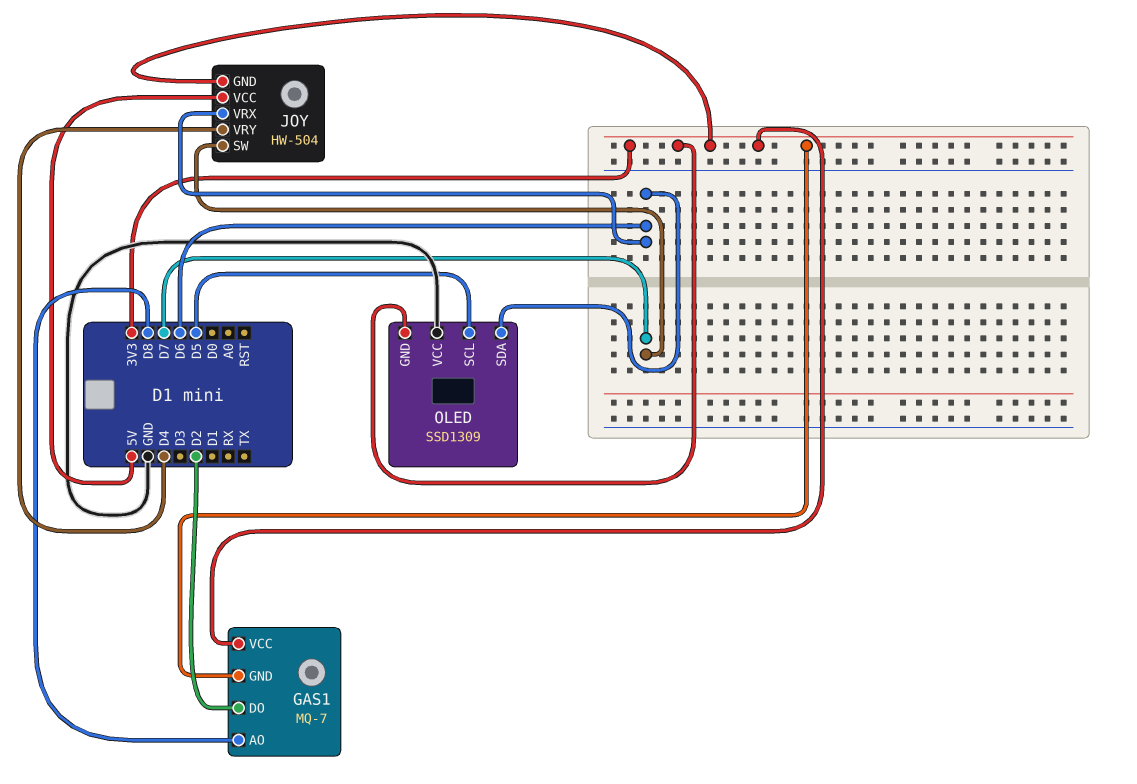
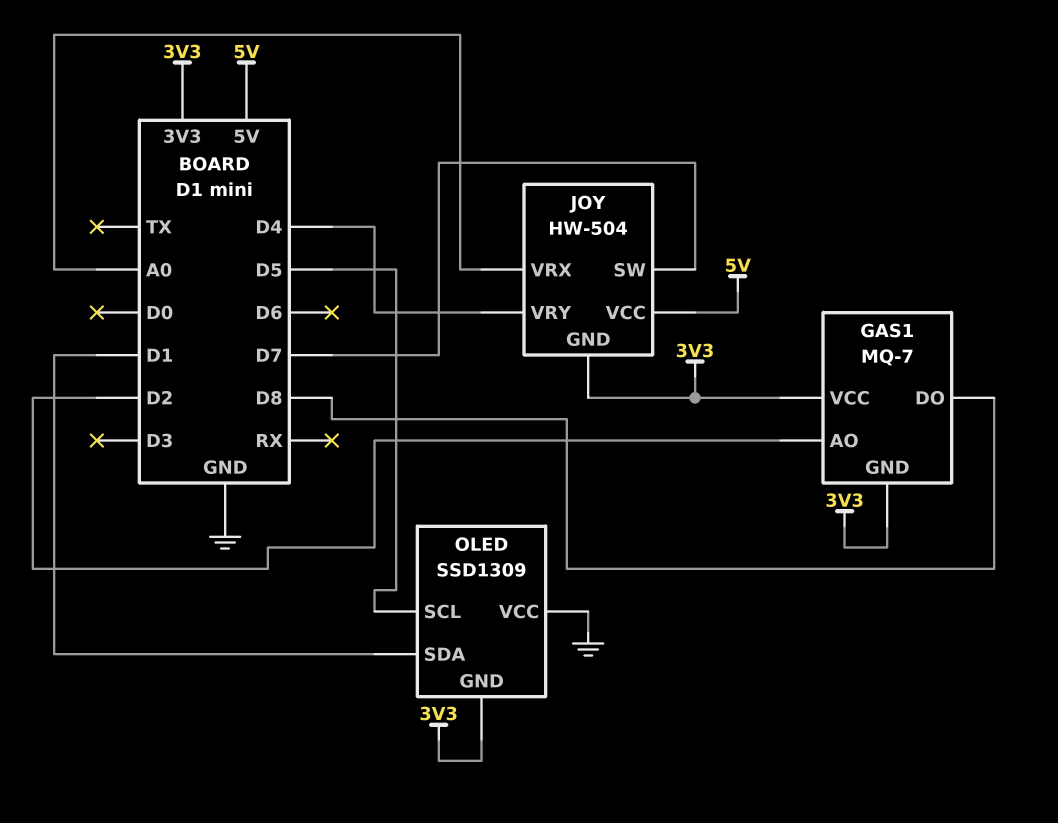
GAS1 pin AO: D8 -> D2
GAS1 pin DO: D2 -> D8
JOY pin VRX: D6 -> A0
OLED pin SDA: D6 -> D1

